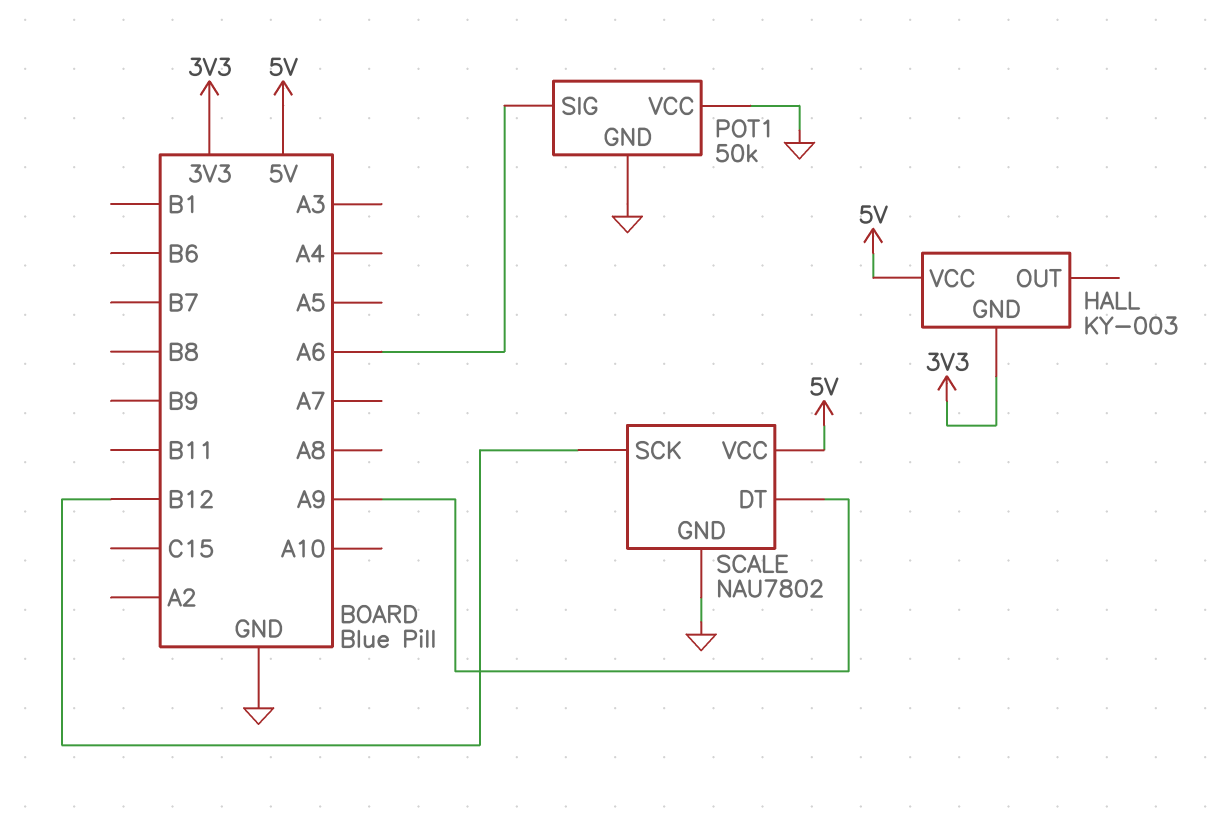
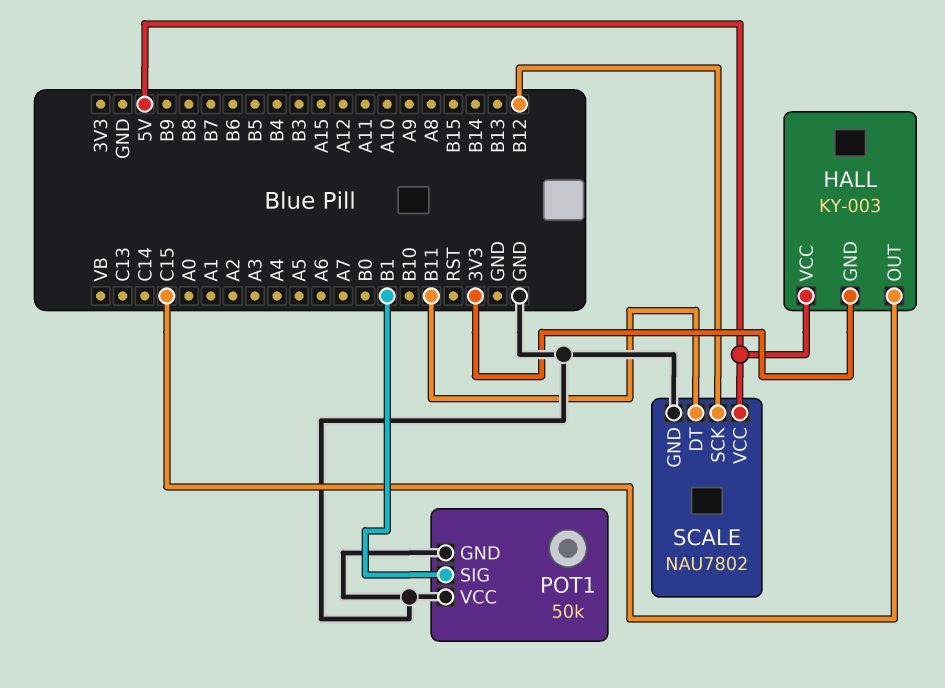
HALL pin OUT: none -> C15
POT1 pin SIG: A6 -> B1
SCALE pin DT: A9 -> B11

